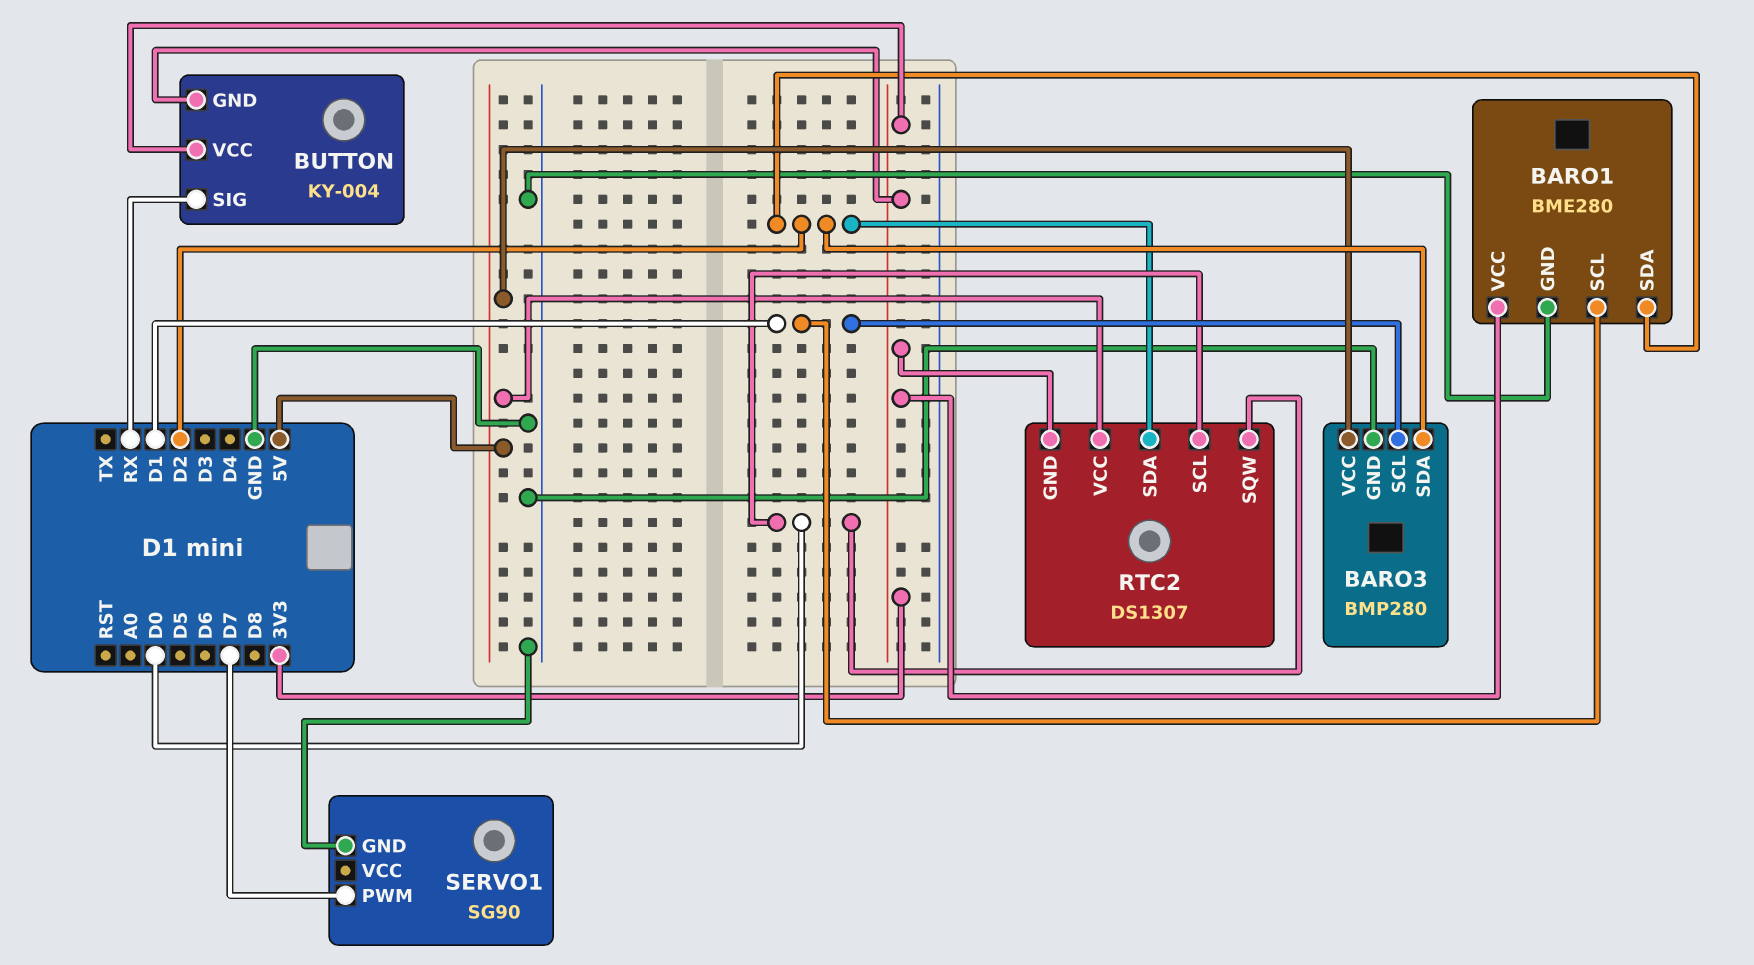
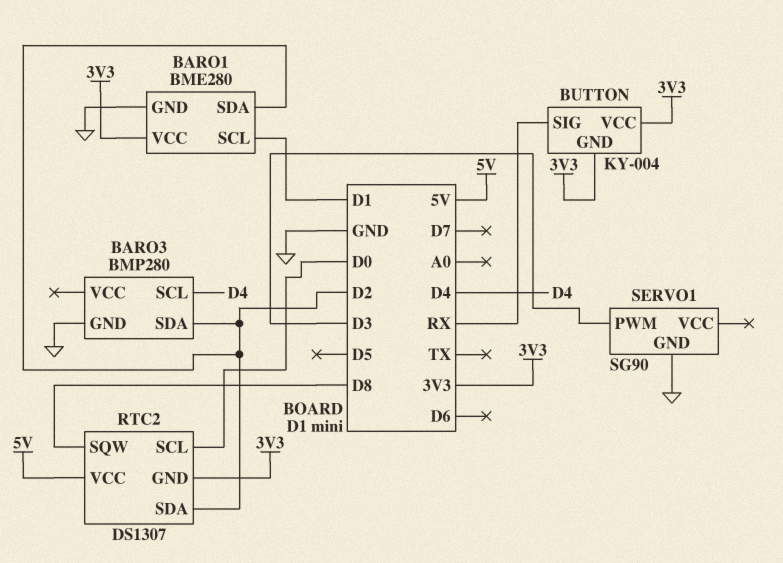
BARO3 pin SCL: D1 -> D4
BARO3 pin VCC: 5V -> none
RTC2 pin SQW: D0 -> D8
SERVO1 pin PWM: D7 -> D3

